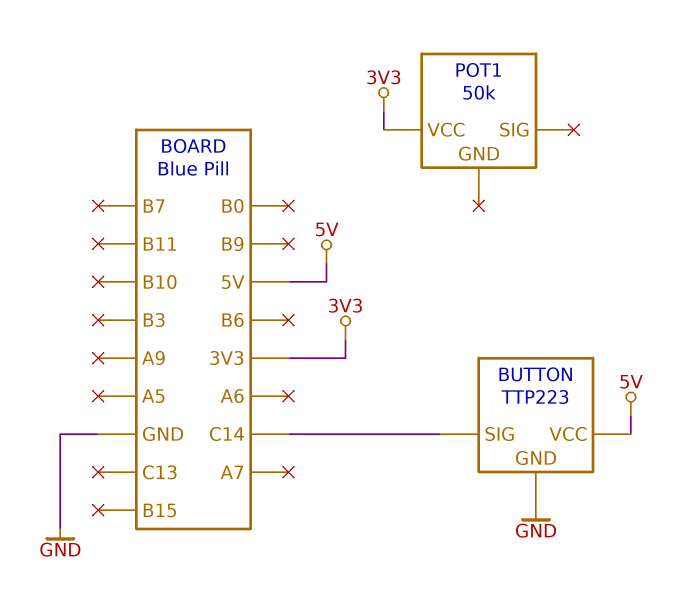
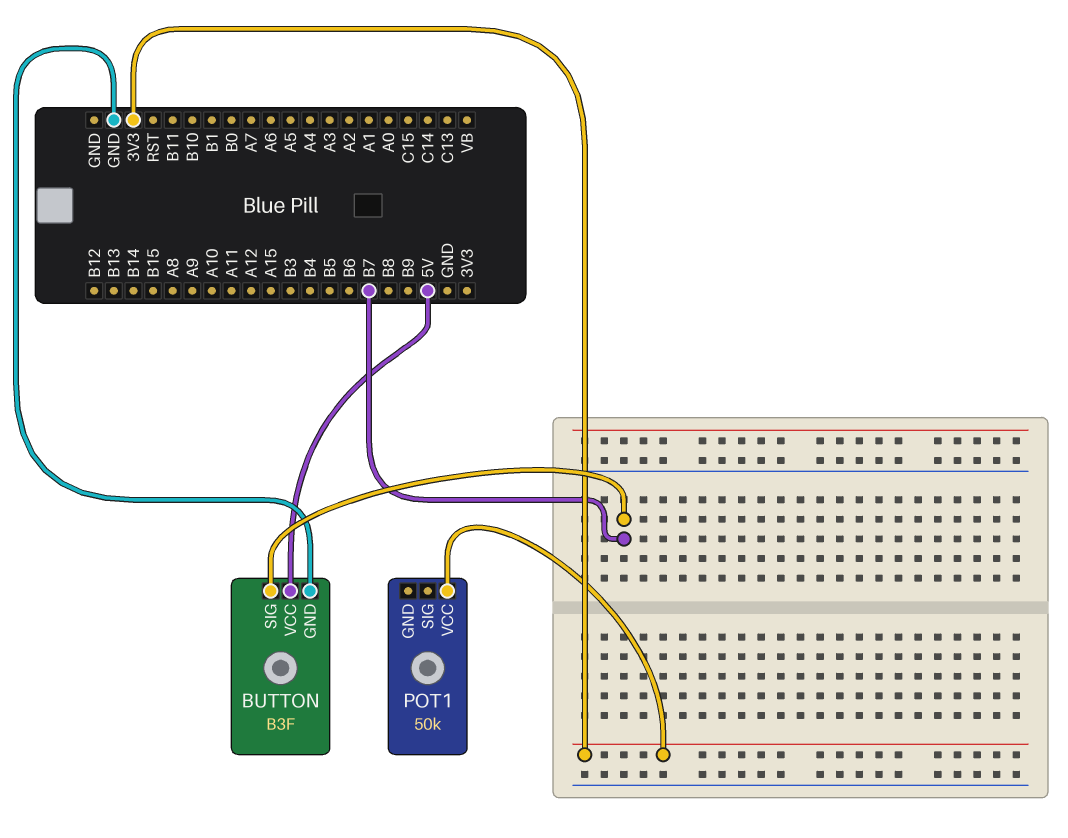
BUTTON: TTP223 -> B3F
BUTTON pin SIG: C14 -> B7

